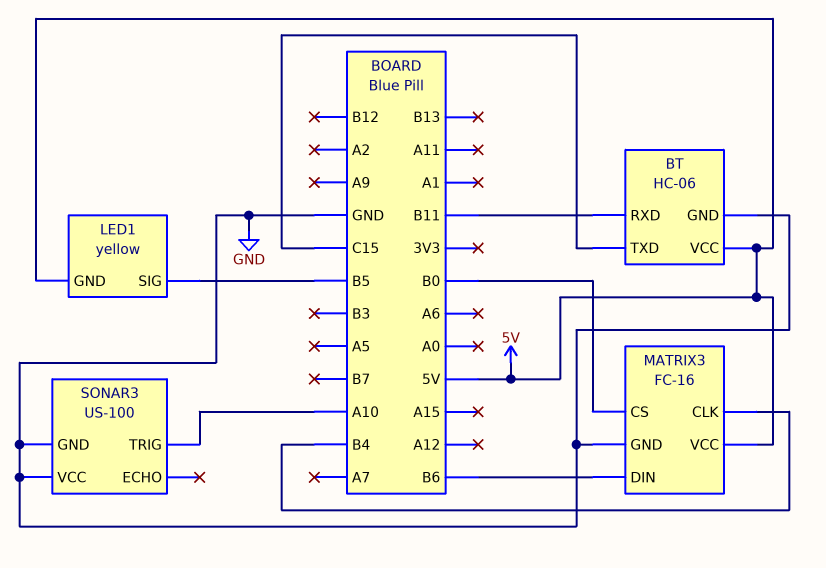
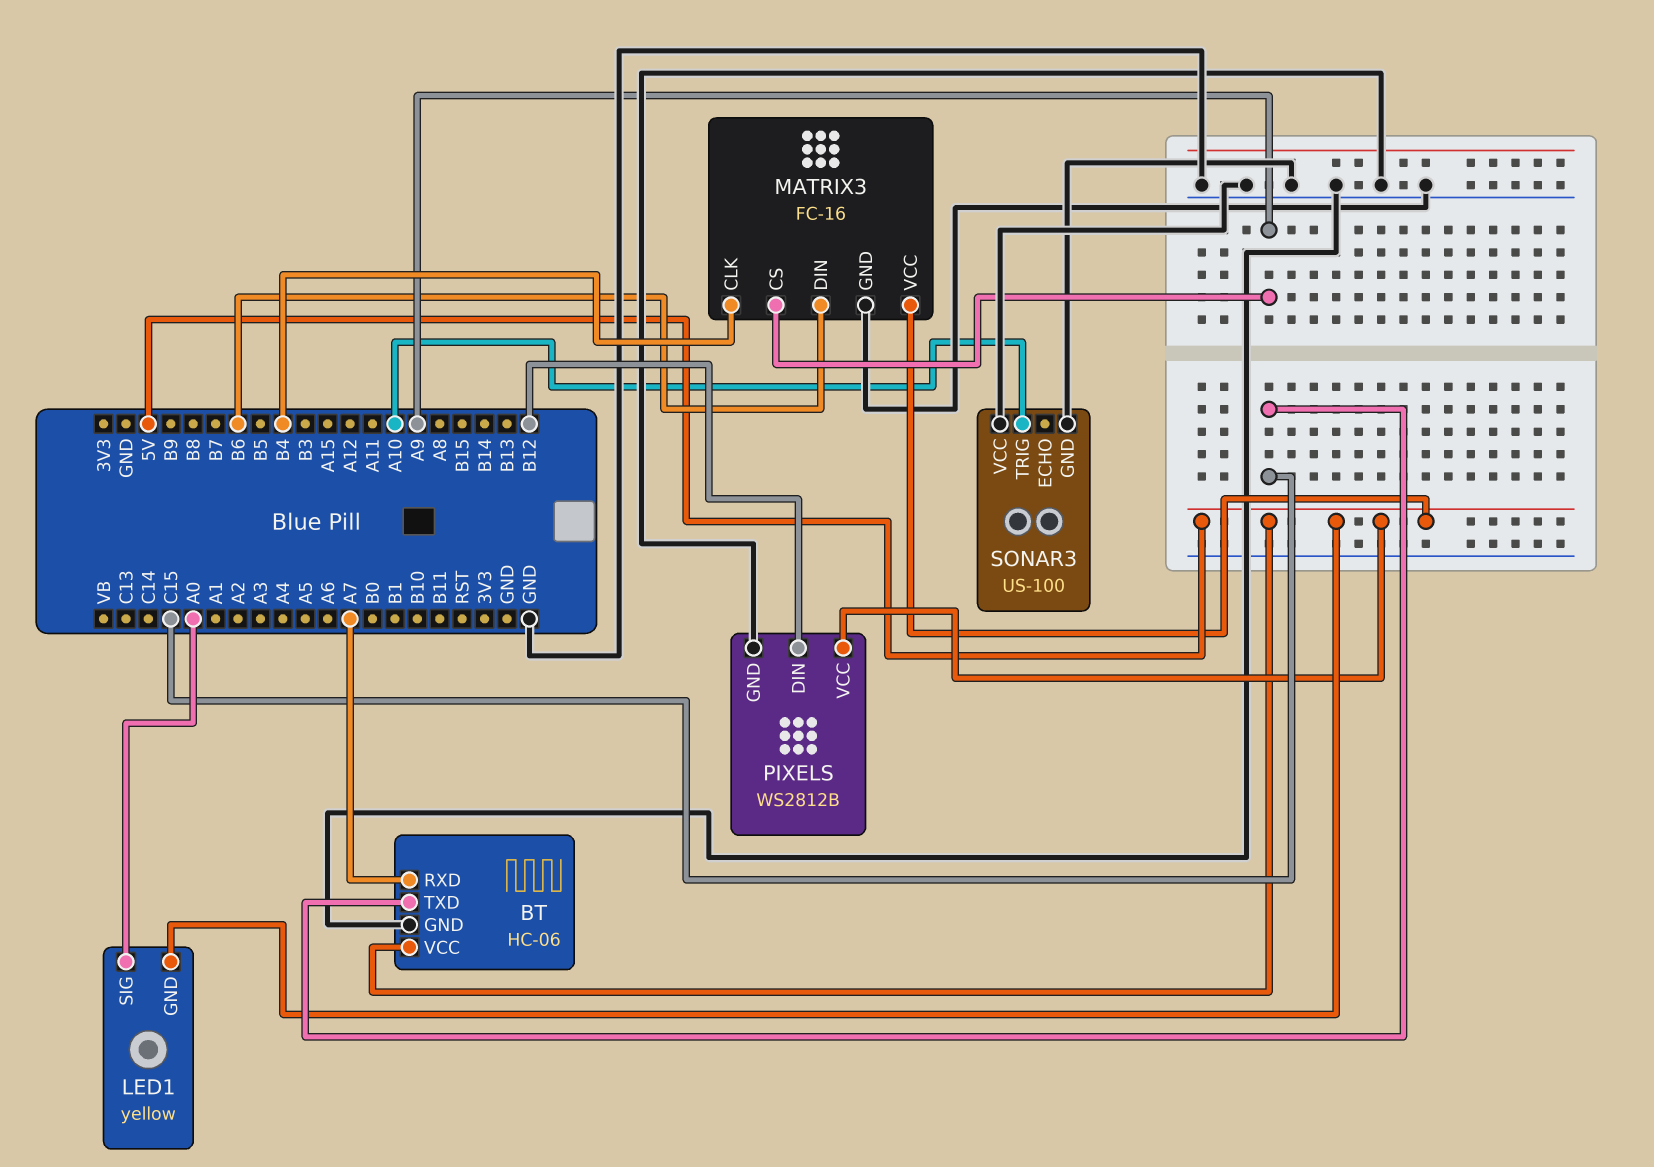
BT pin RXD: B11 -> A7
LED1 pin SIG: B5 -> A0
MATRIX3 pin CS: B0 -> A9
PIXELS: none -> WS2812B
PIXELS pin DIN: none -> B12
PIXELS pin GND: none -> GND
PIXELS pin VCC: none -> 5V

